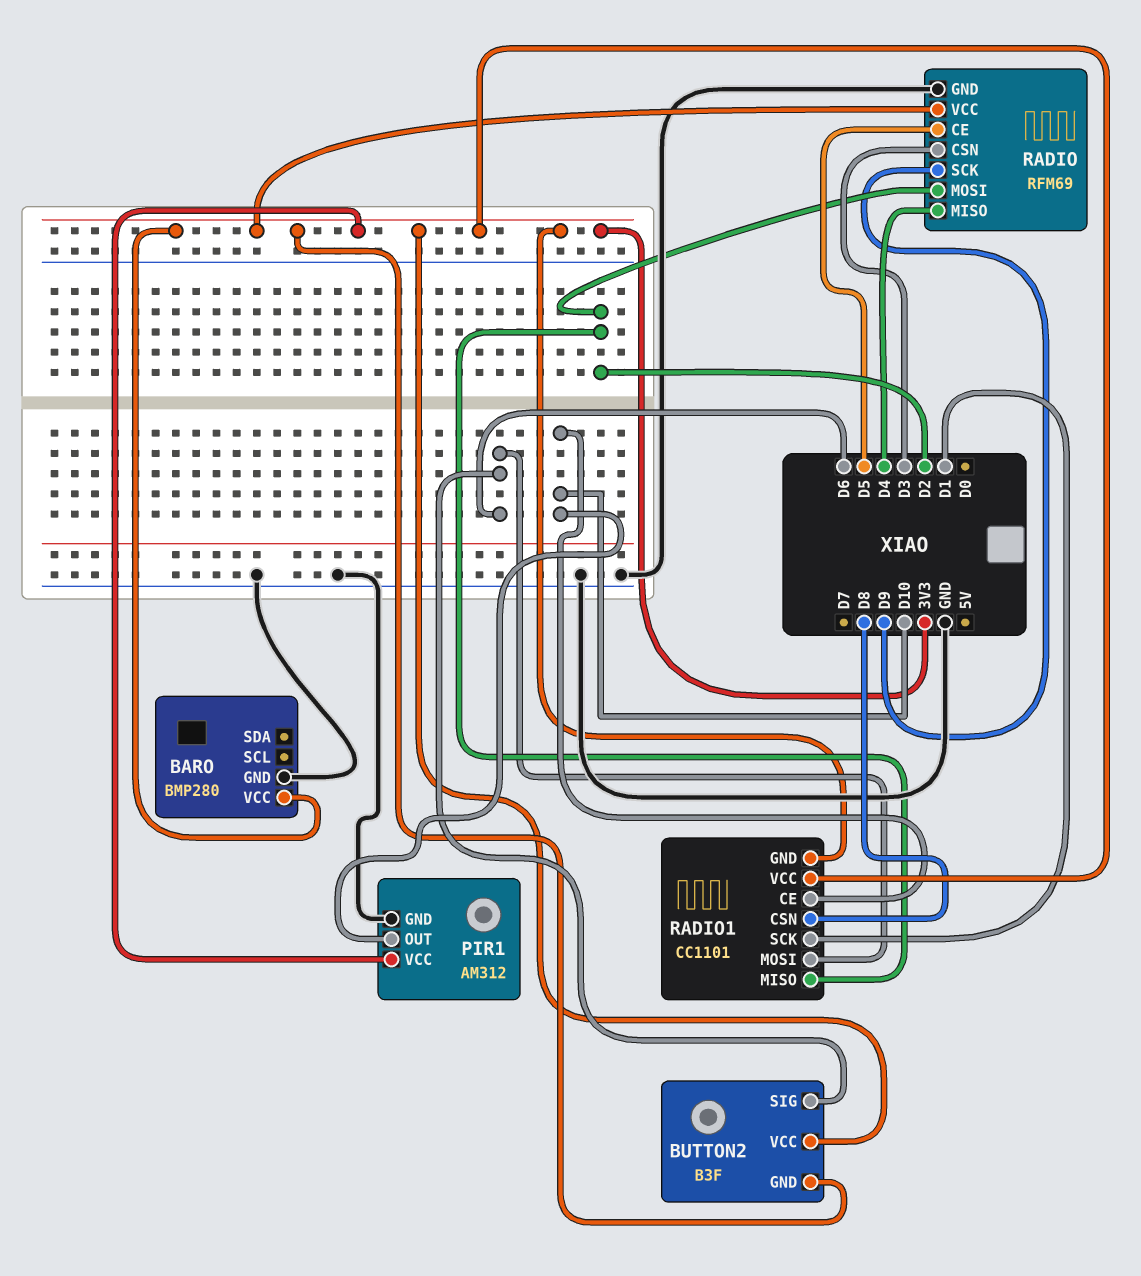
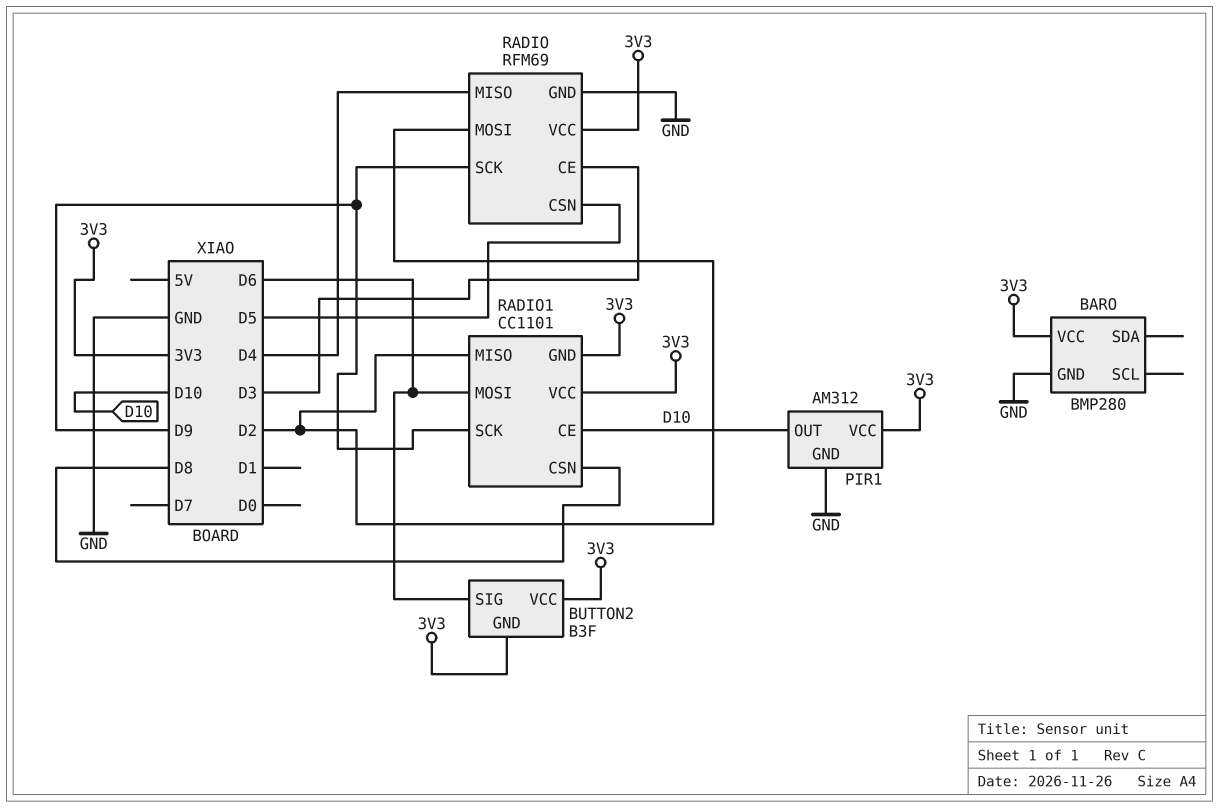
RADIO pin CE: D5 -> D3
RADIO pin CSN: D3 -> D5
RADIO1 pin SCK: D1 -> D9

